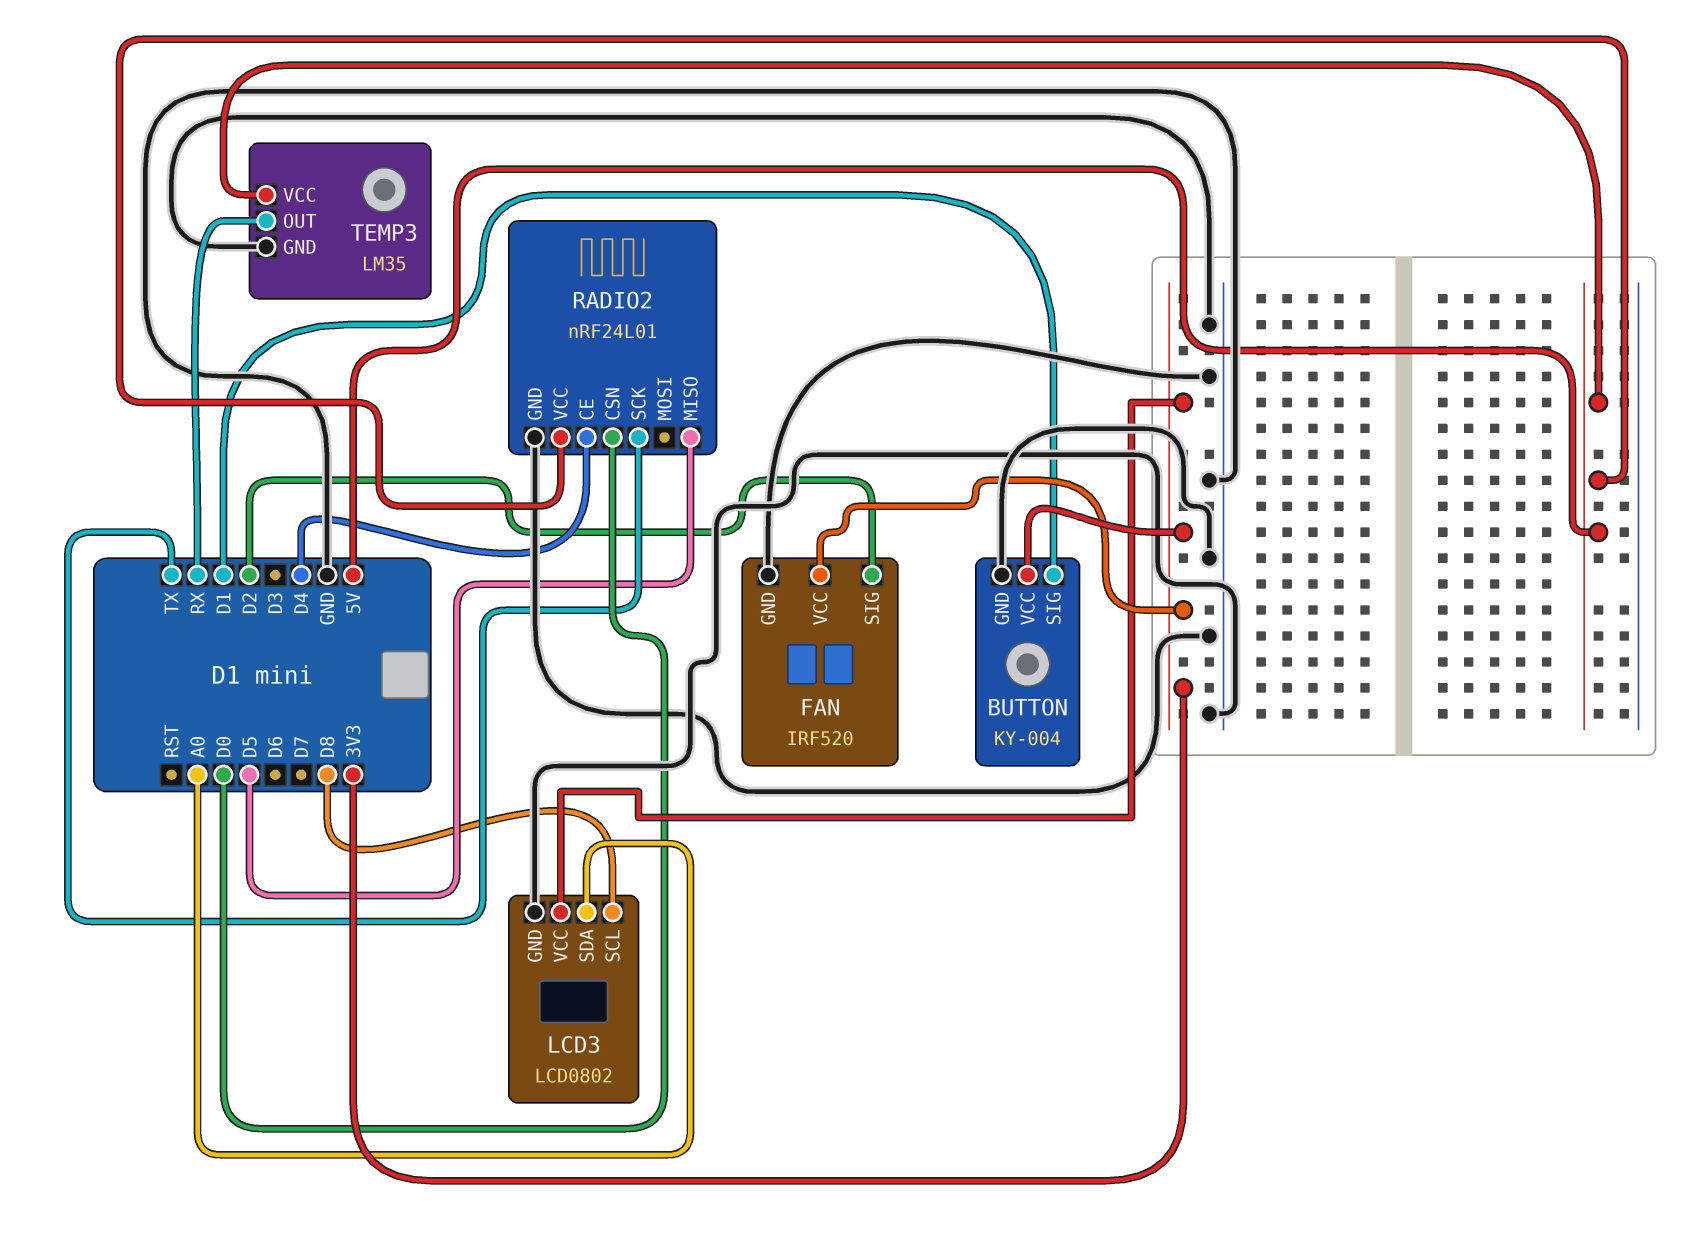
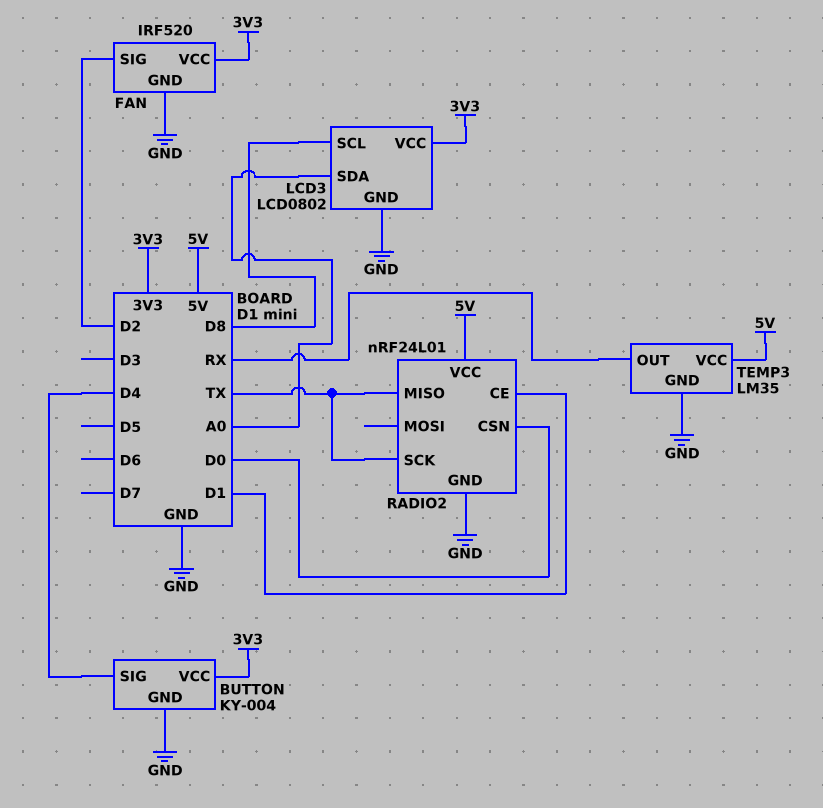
BUTTON pin SIG: D1 -> D4
RADIO2 pin CE: D4 -> D1
RADIO2 pin MISO: D5 -> TX

